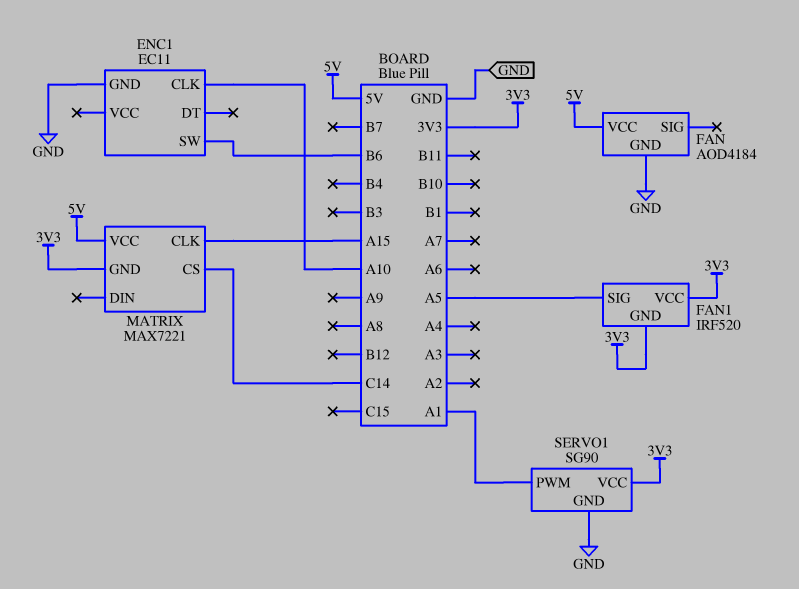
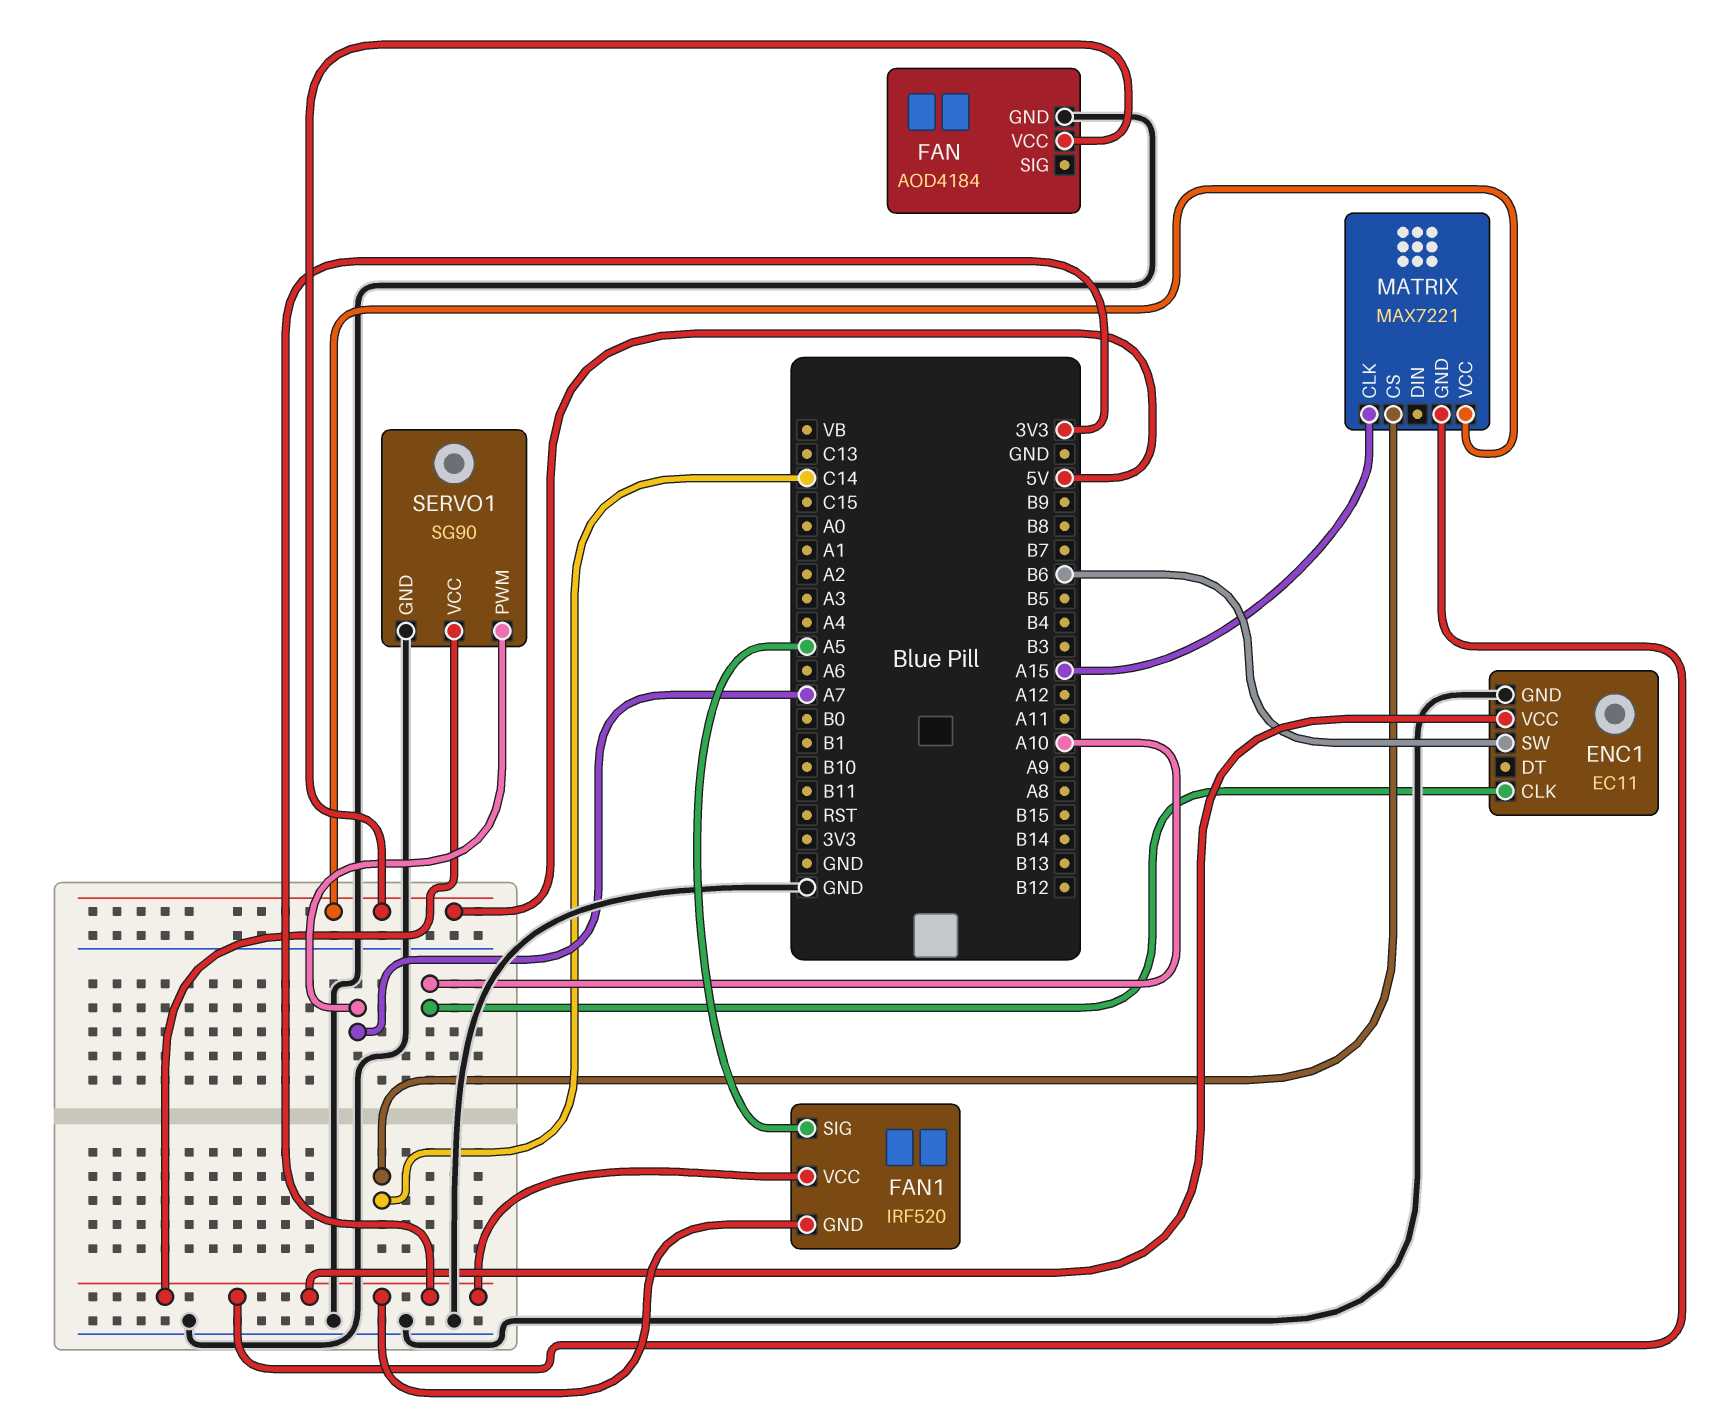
ENC1 pin VCC: none -> 3V3
SERVO1 pin PWM: A1 -> A7

